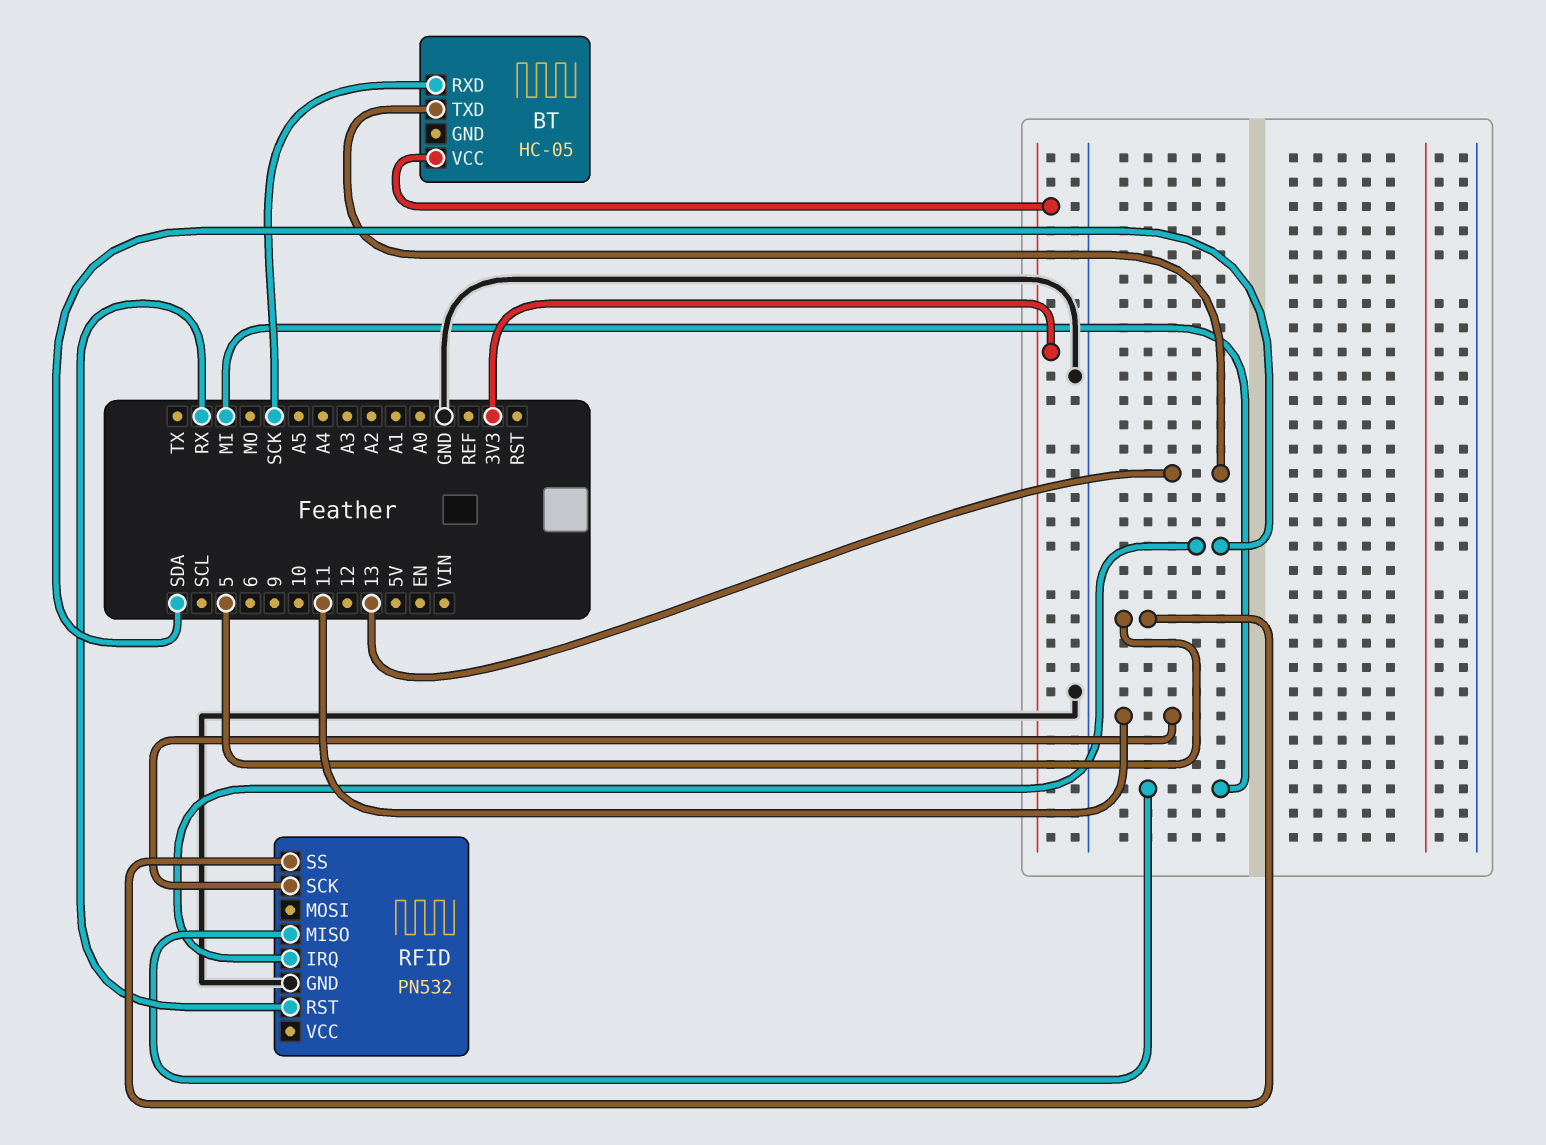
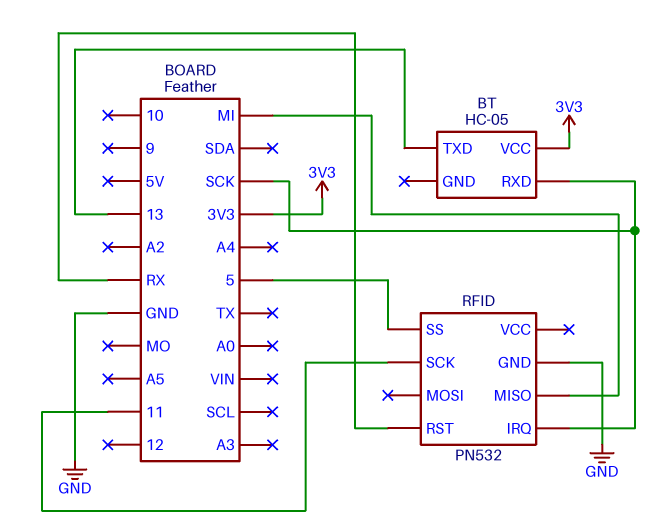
RFID pin IRQ: SDA -> SCK

